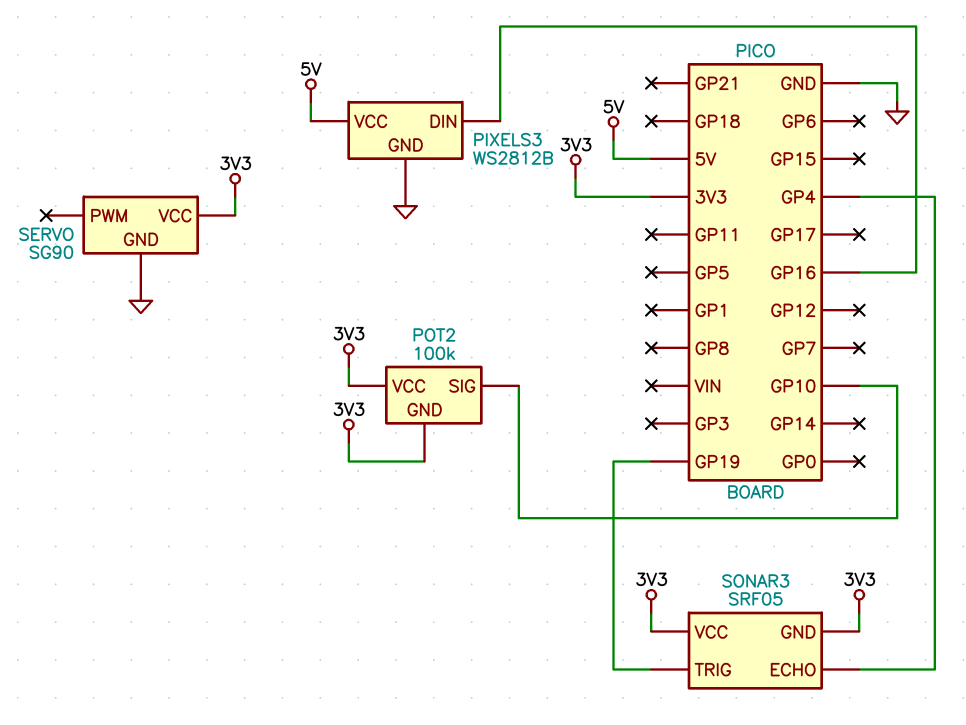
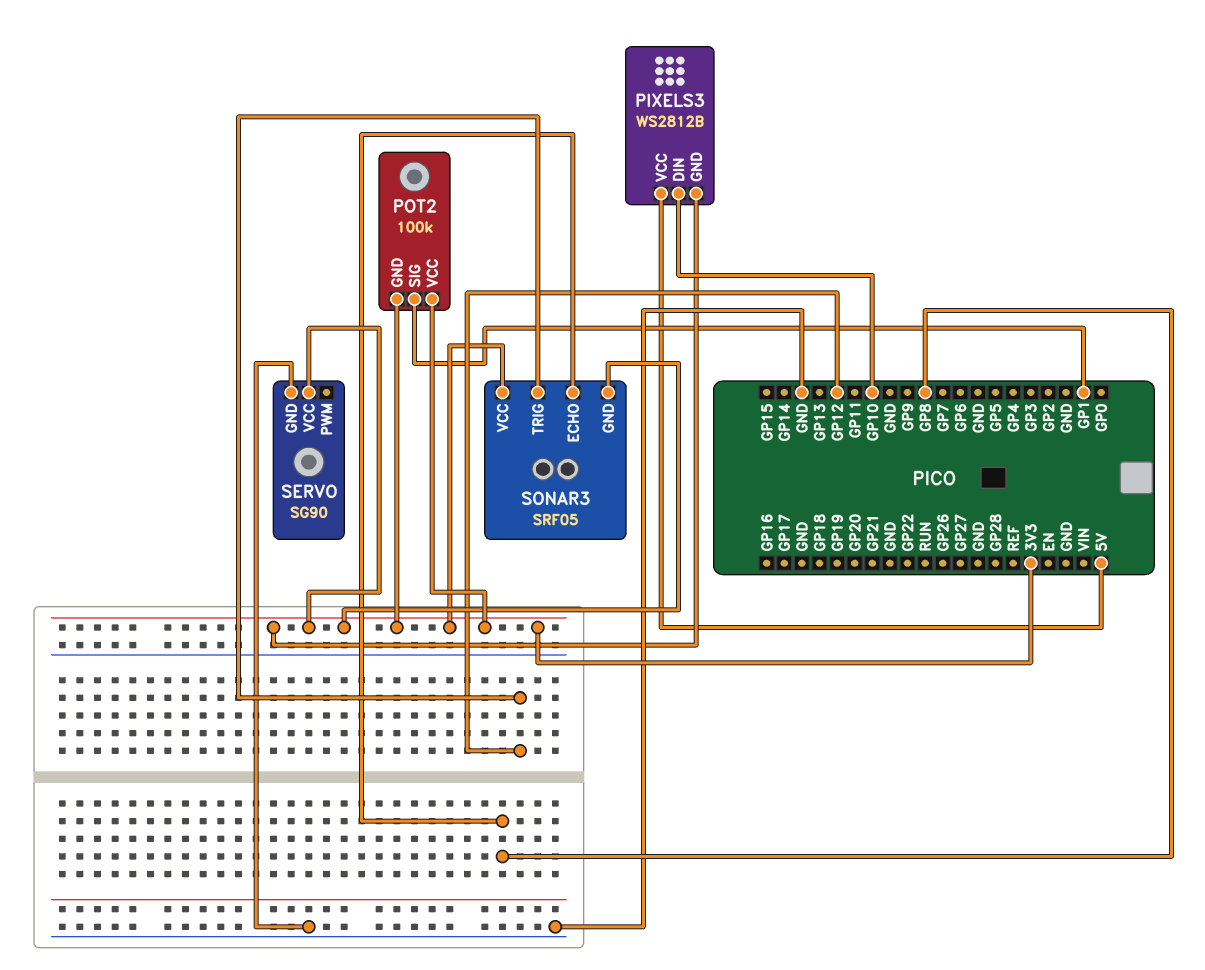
PIXELS3 pin DIN: GP16 -> GP10
PIXELS3 pin GND: GND -> 3V3
POT2 pin SIG: GP10 -> GP1
SONAR3 pin ECHO: GP4 -> GP8
SONAR3 pin TRIG: GP19 -> GP12

